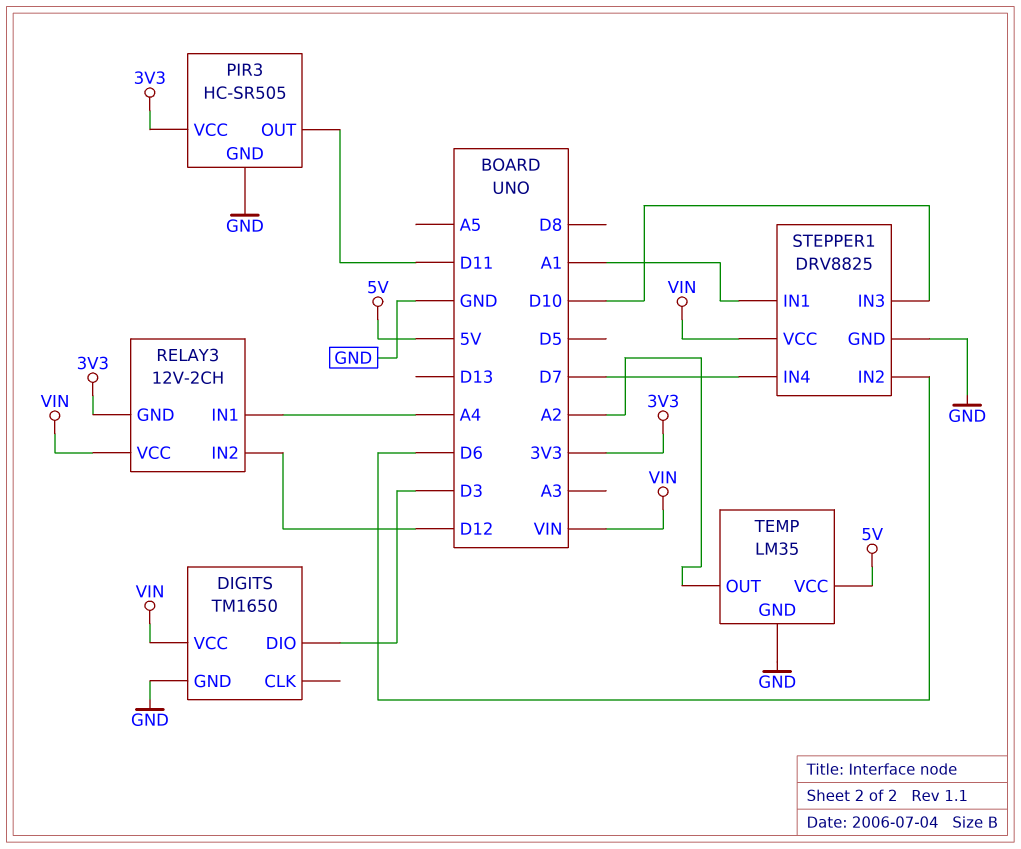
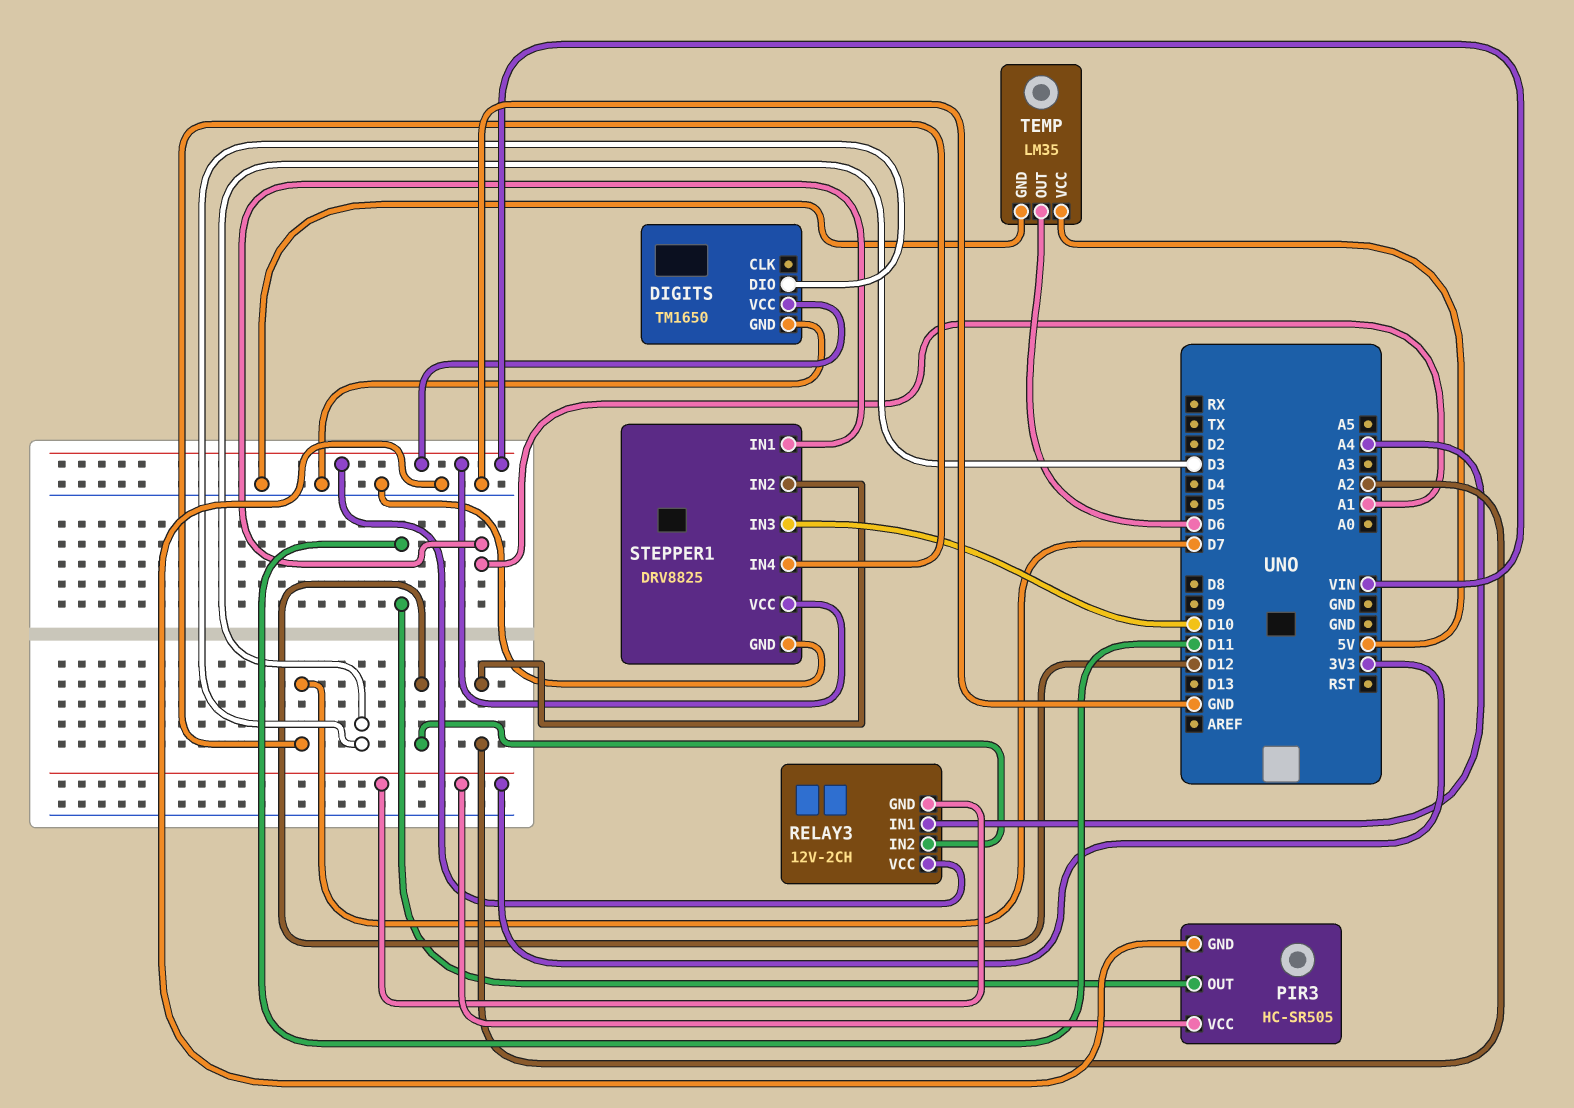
STEPPER1 pin IN2: D6 -> A2
TEMP pin OUT: A2 -> D6

